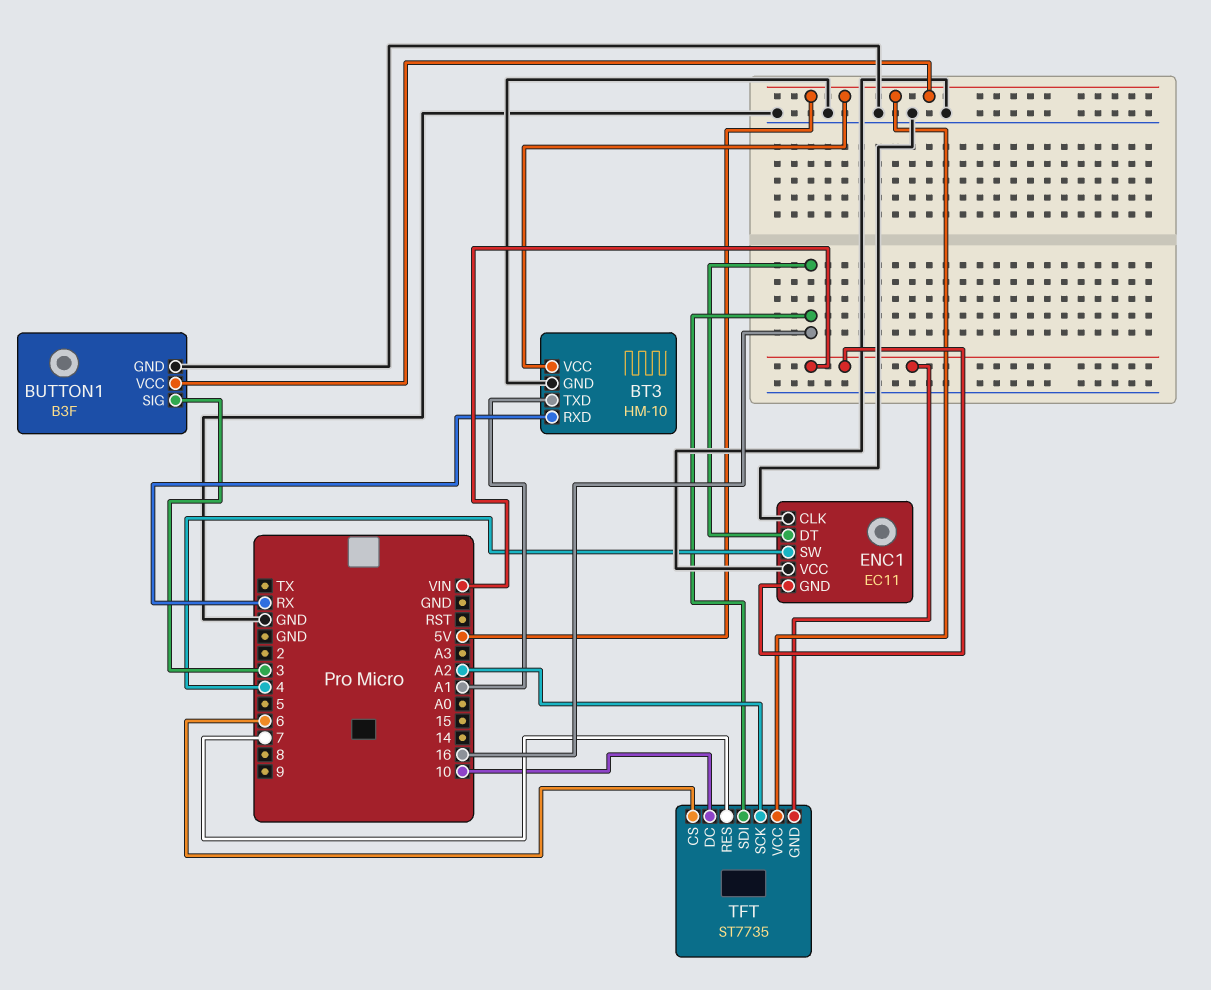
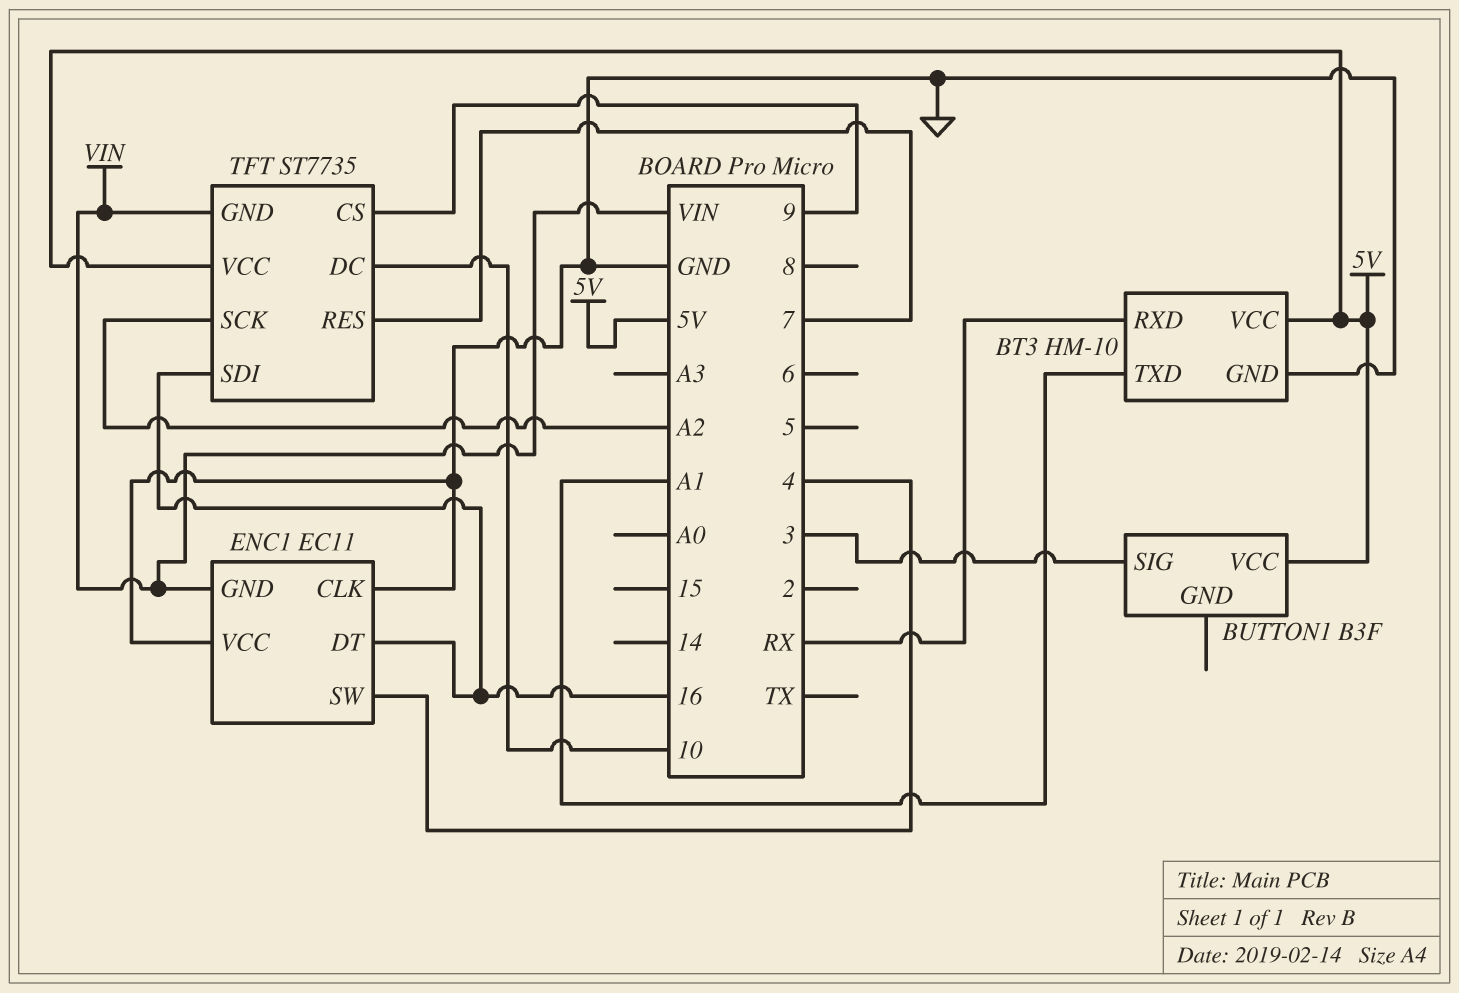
BUTTON1 pin GND: GND -> none
TFT pin CS: 6 -> 9

